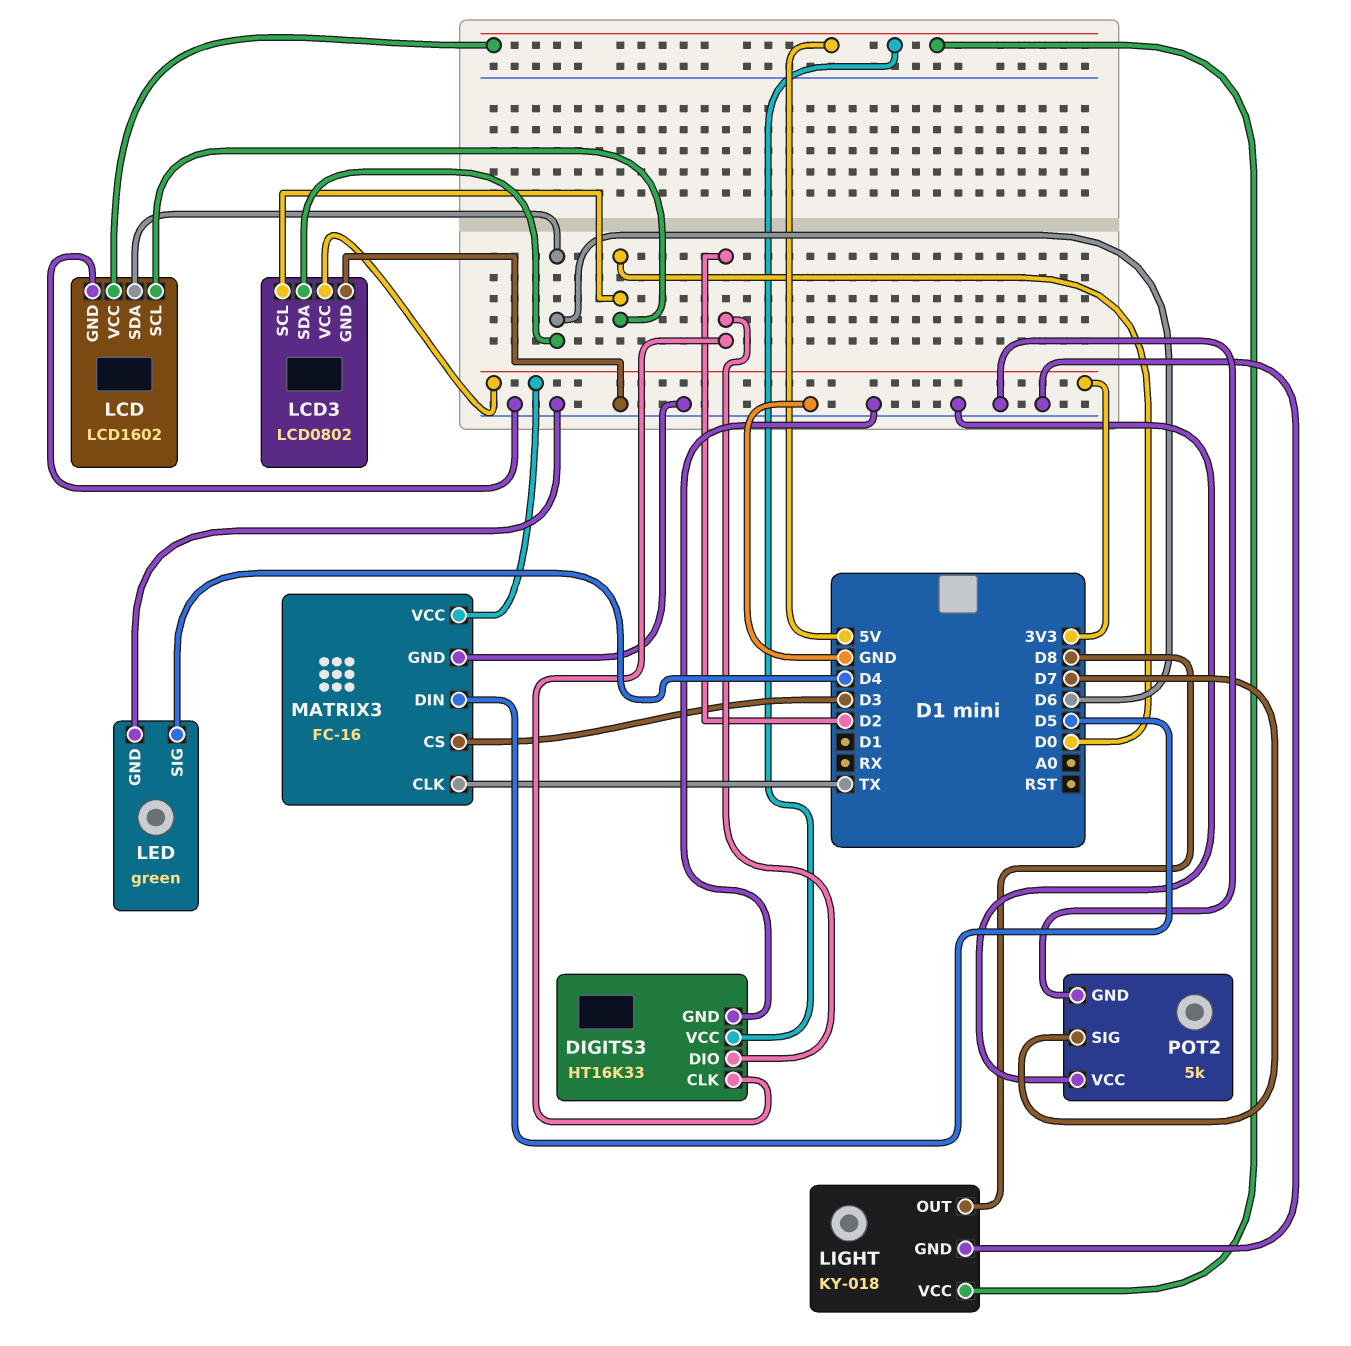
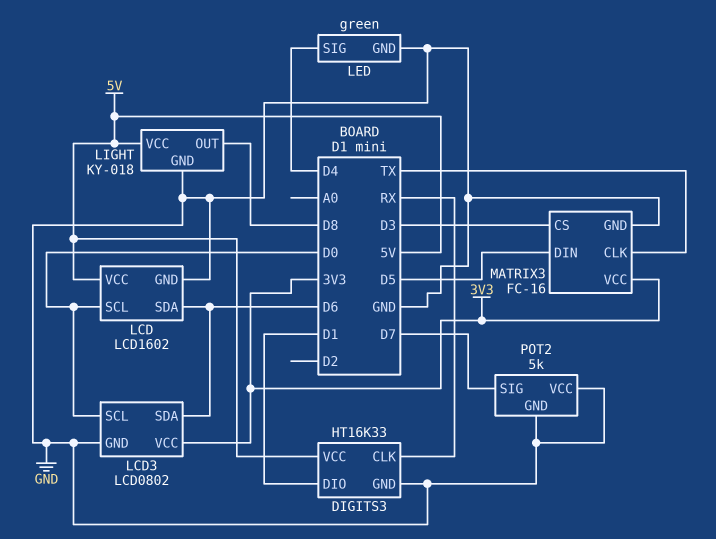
DIGITS3 pin CLK: D2 -> RX
DIGITS3 pin DIO: D2 -> D1

